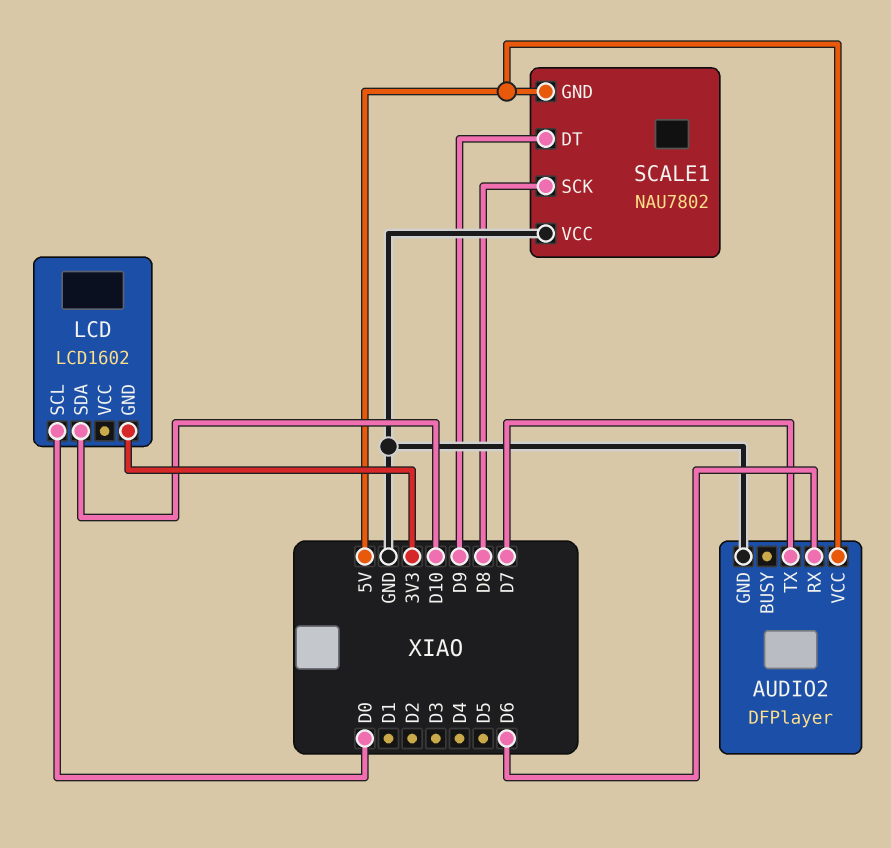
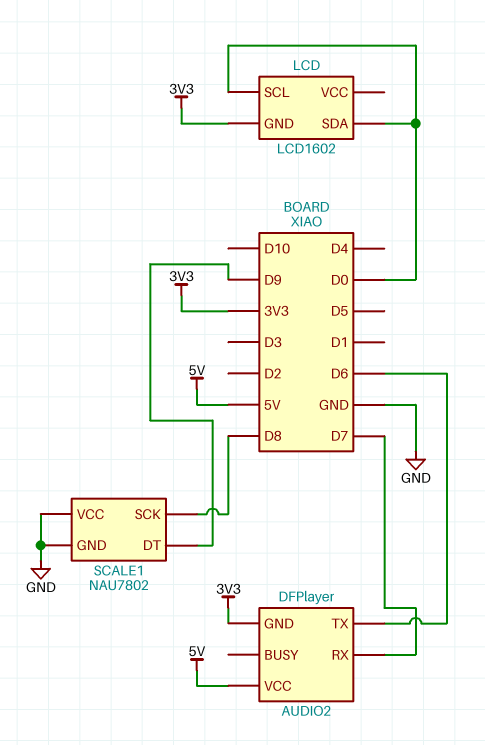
AUDIO2 pin GND: GND -> 3V3
AUDIO2 pin RX: D6 -> D7
AUDIO2 pin TX: D7 -> D6
LCD pin SDA: D10 -> D0
SCALE1 pin GND: 5V -> GND

